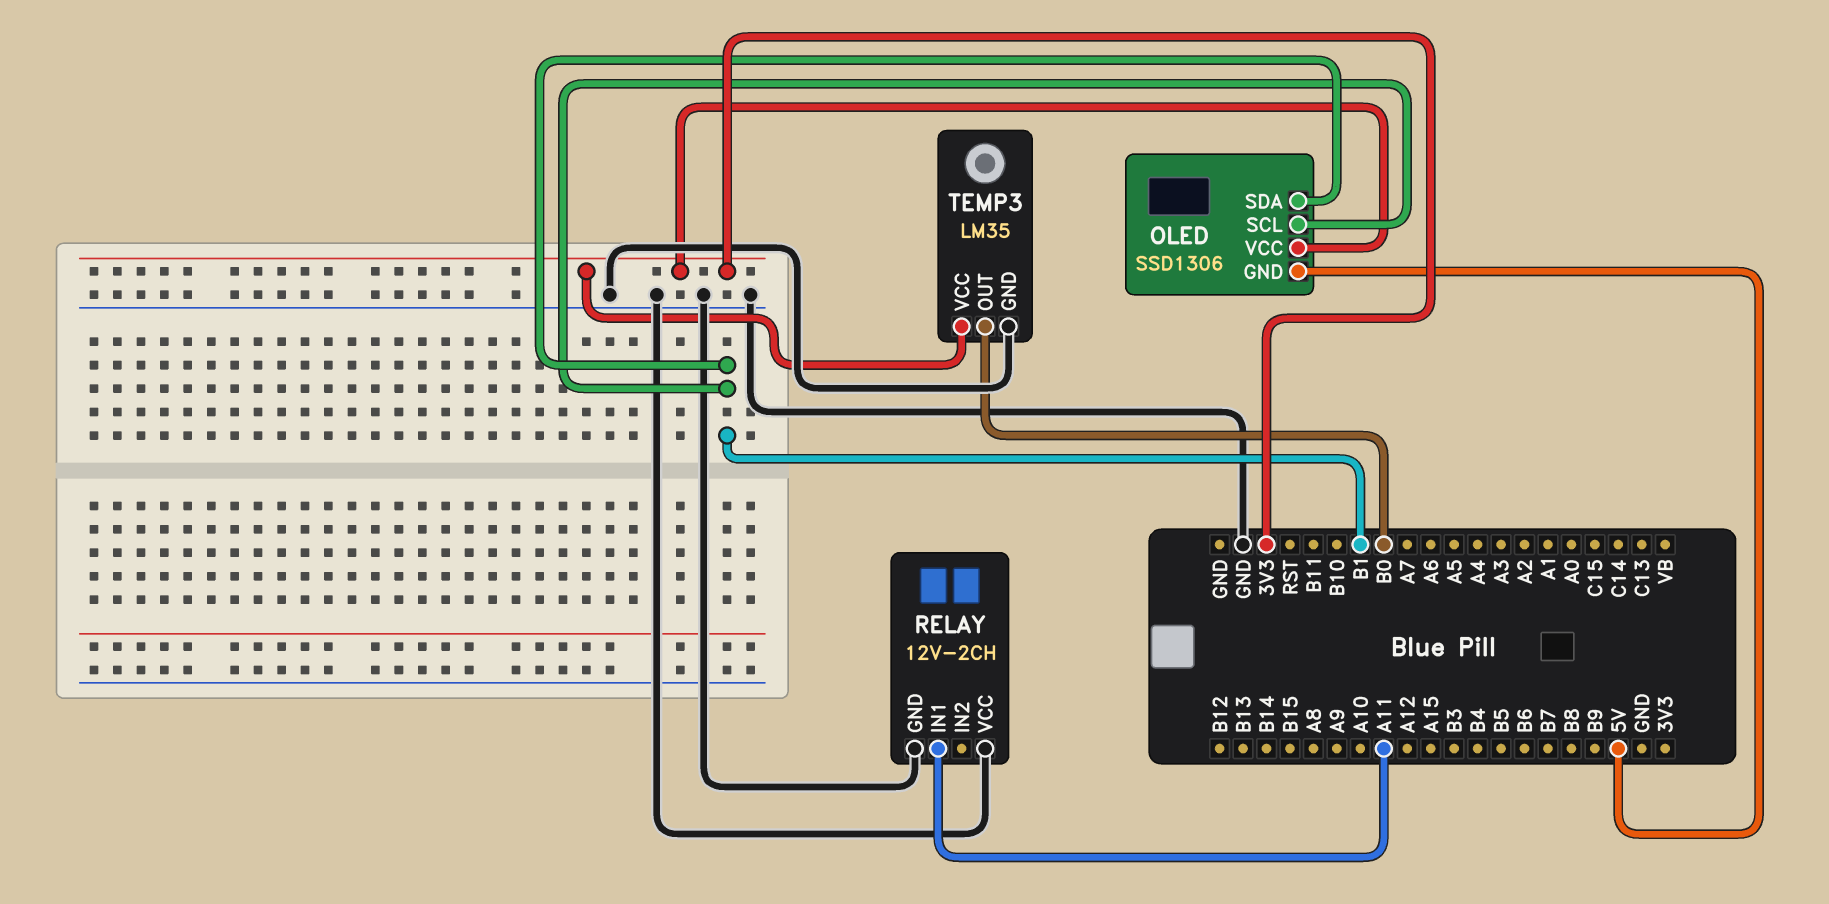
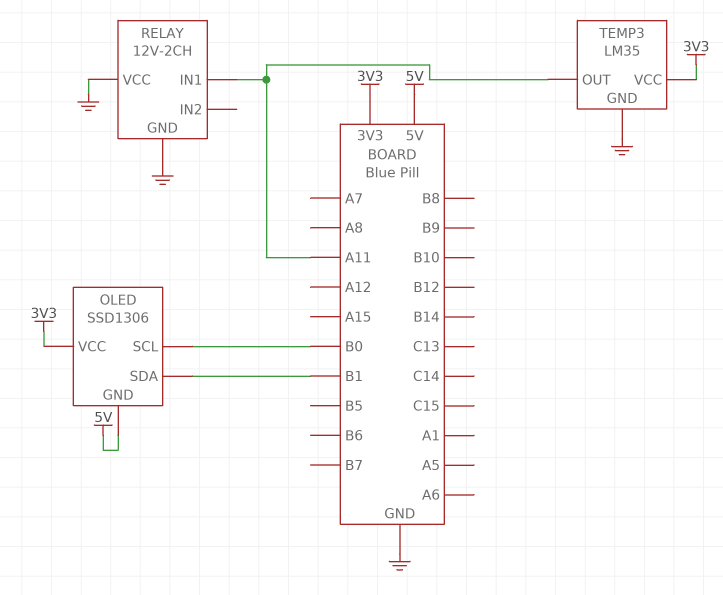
OLED pin SCL: B1 -> B0
TEMP3 pin OUT: B0 -> A11

